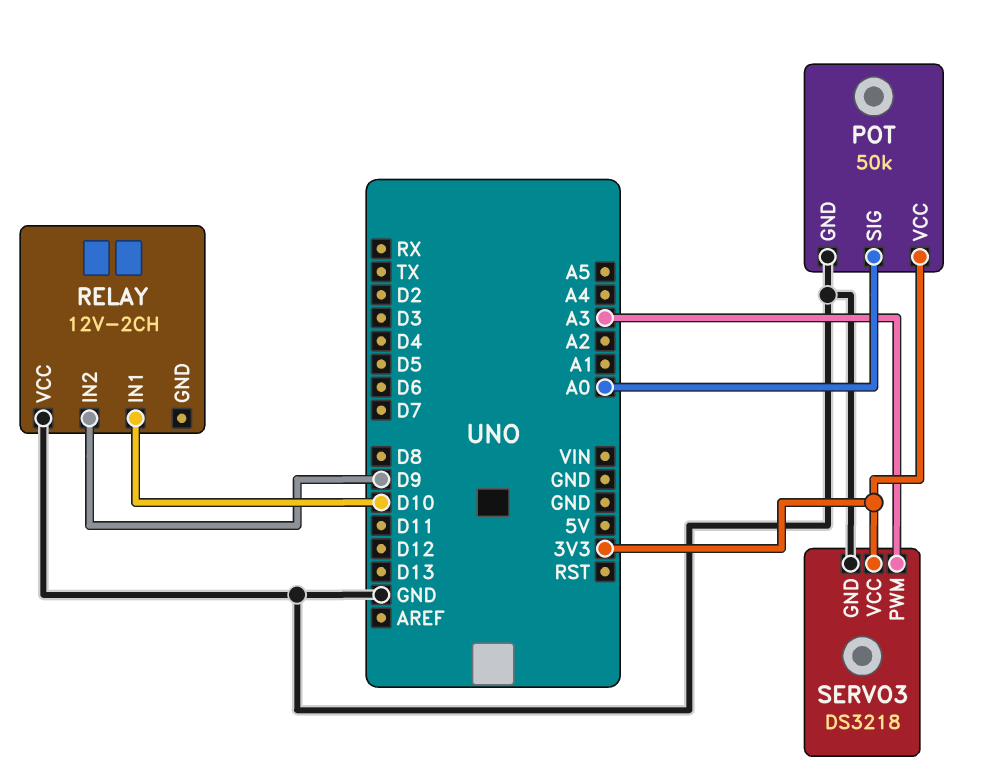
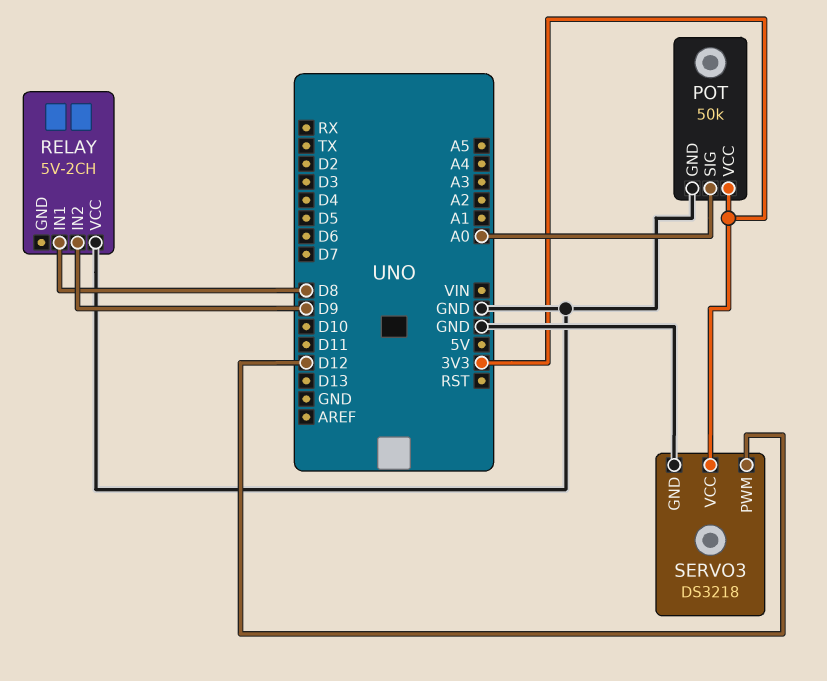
RELAY: 12V-2CH -> 5V-2CH
RELAY pin IN1: D10 -> D8
SERVO3 pin PWM: A3 -> D12

